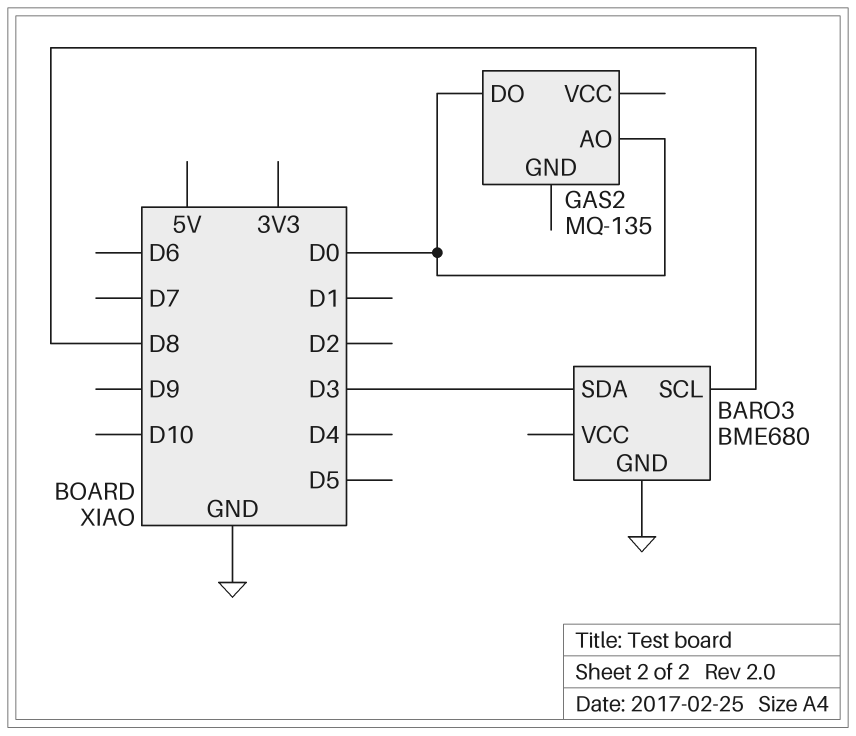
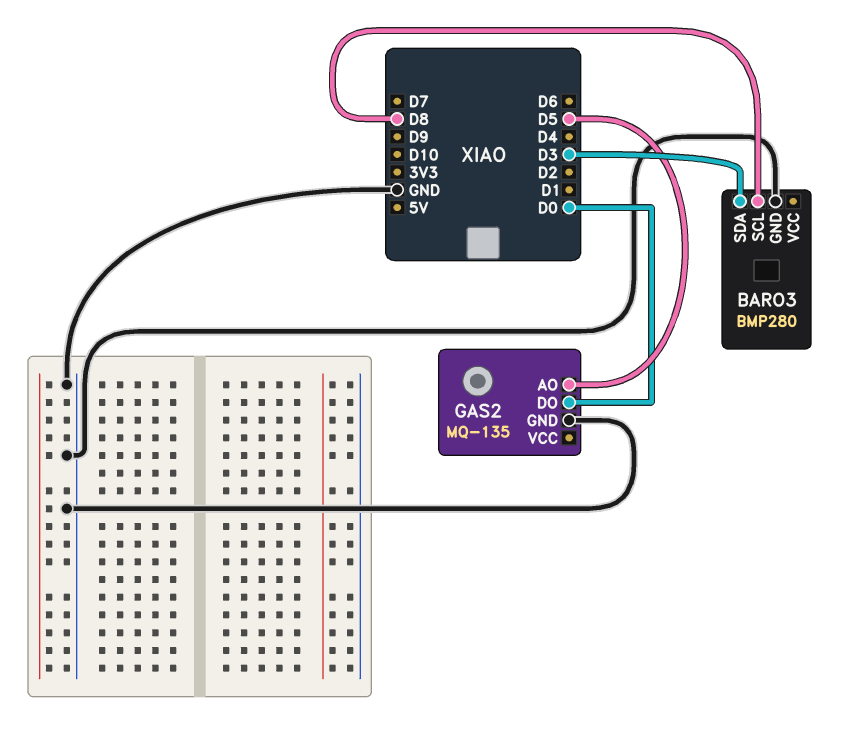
BARO3: BME680 -> BMP280
GAS2 pin AO: D0 -> D5
GAS2 pin GND: none -> GND

